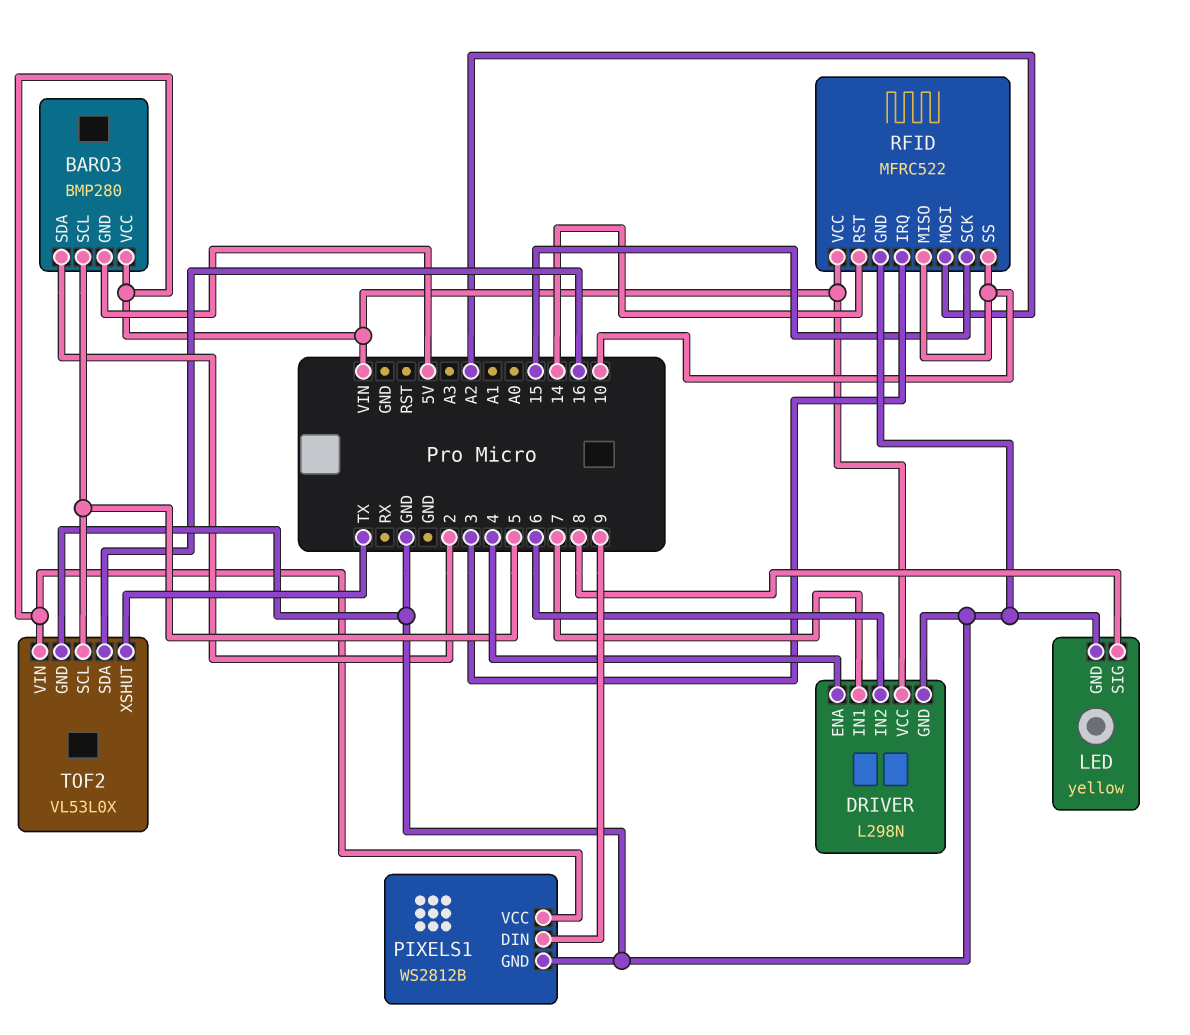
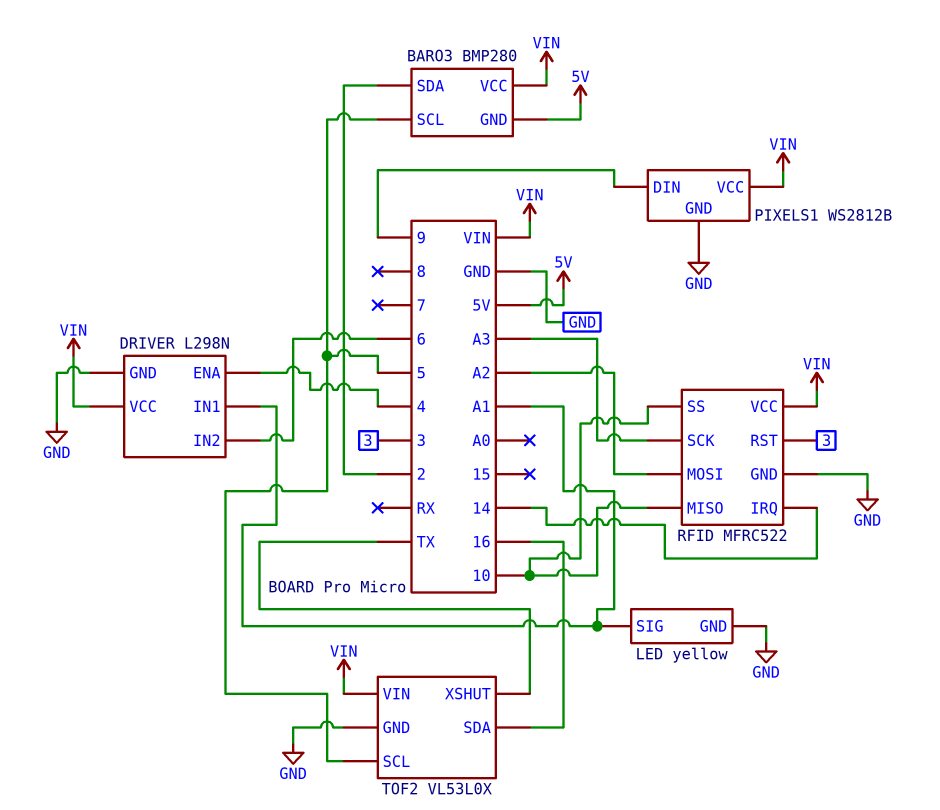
DRIVER pin IN1: 7 -> A1
LED pin SIG: 8 -> A1
RFID pin IRQ: 3 -> 14
RFID pin RST: 14 -> 3
RFID pin SCK: 15 -> A3

